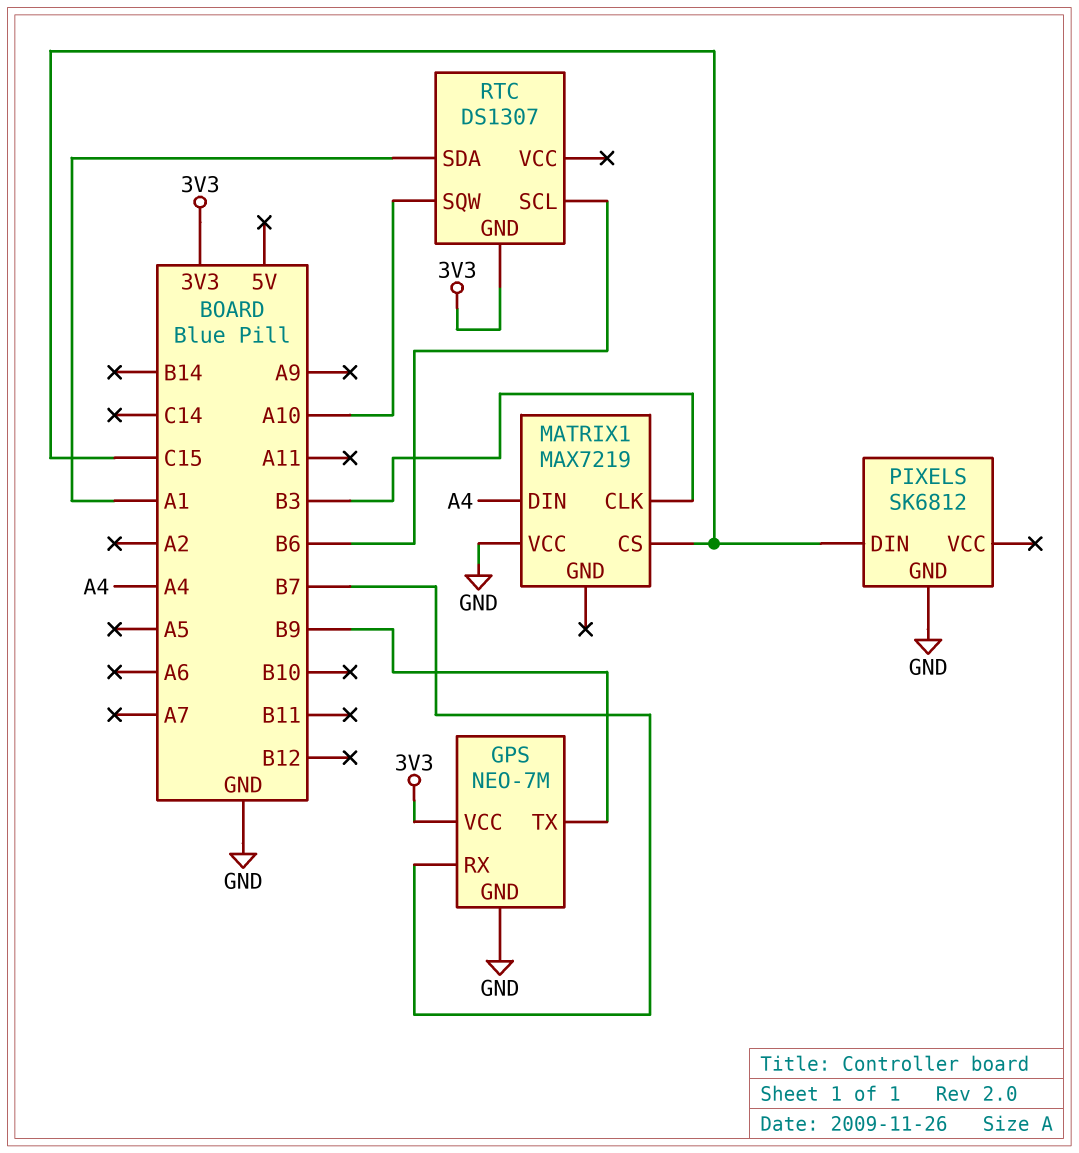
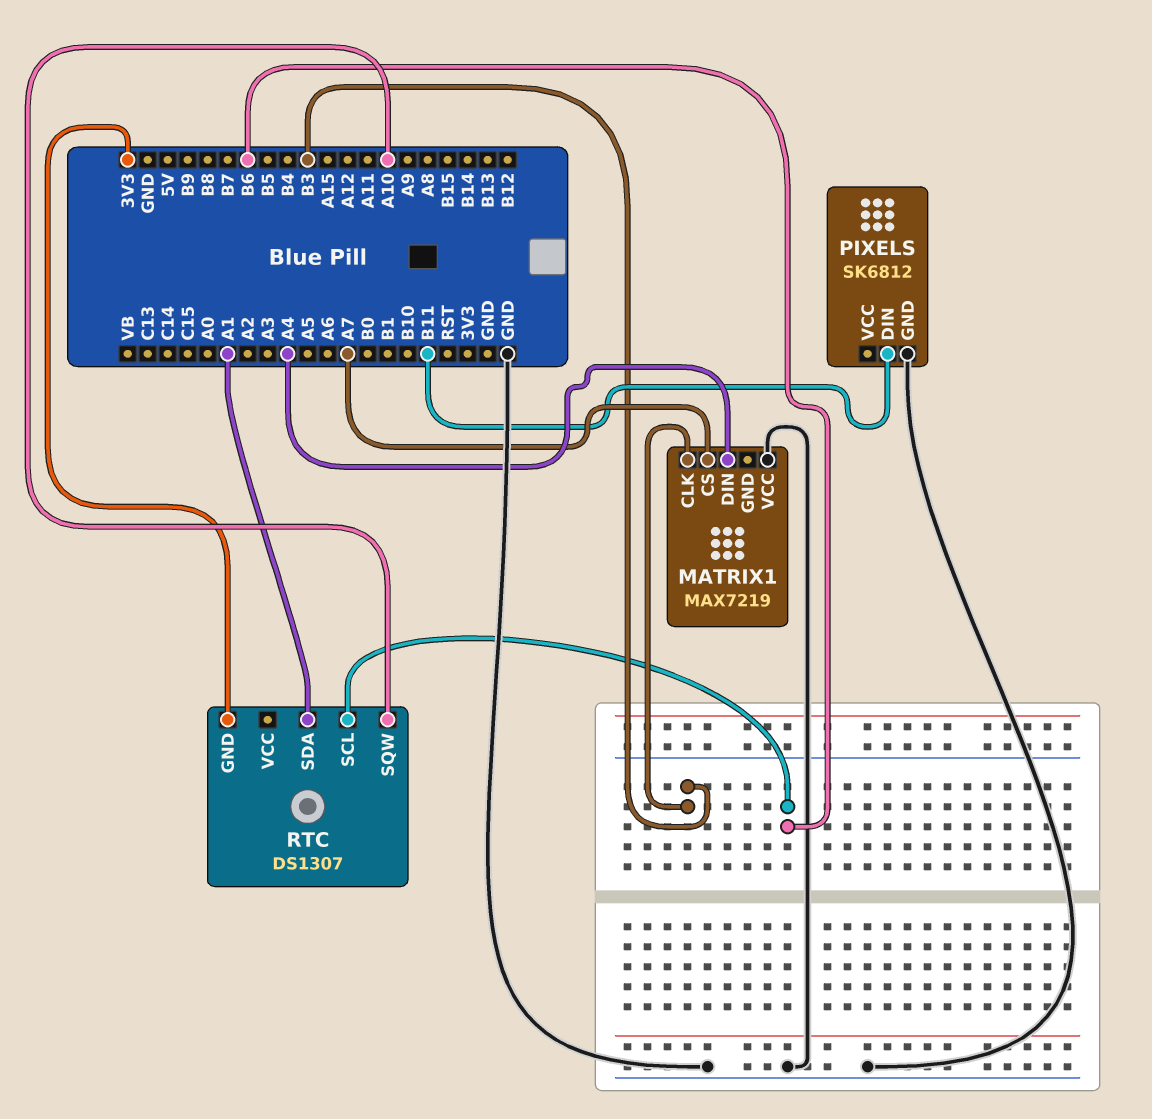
GPS: NEO-7M -> none
GPS pin GND: GND -> none
GPS pin RX: B7 -> none
GPS pin TX: B9 -> none
GPS pin VCC: 3V3 -> none
MATRIX1 pin CS: C15 -> A7
PIXELS pin DIN: C15 -> B11

